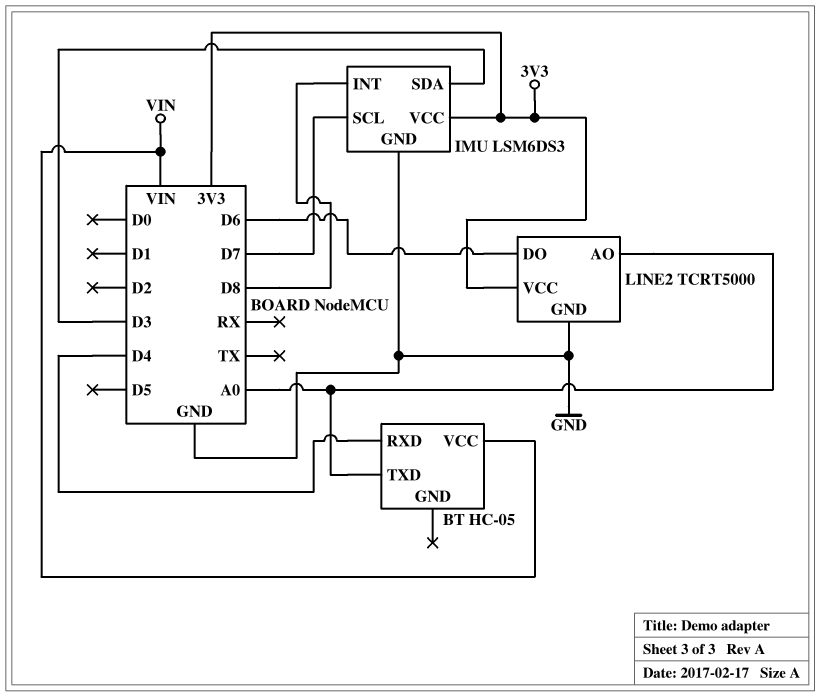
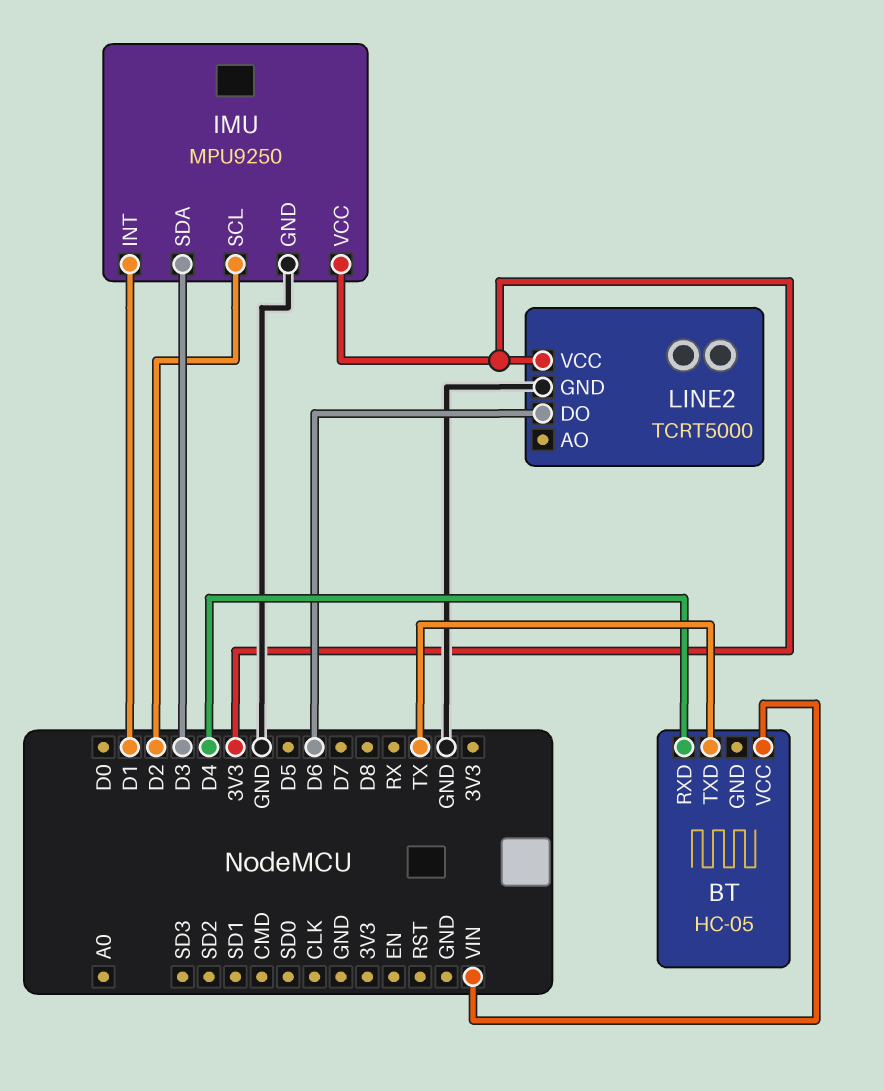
BT pin TXD: A0 -> TX
IMU: LSM6DS3 -> MPU9250
IMU pin INT: D8 -> D1
IMU pin SCL: D7 -> D2
LINE2 pin AO: A0 -> none

